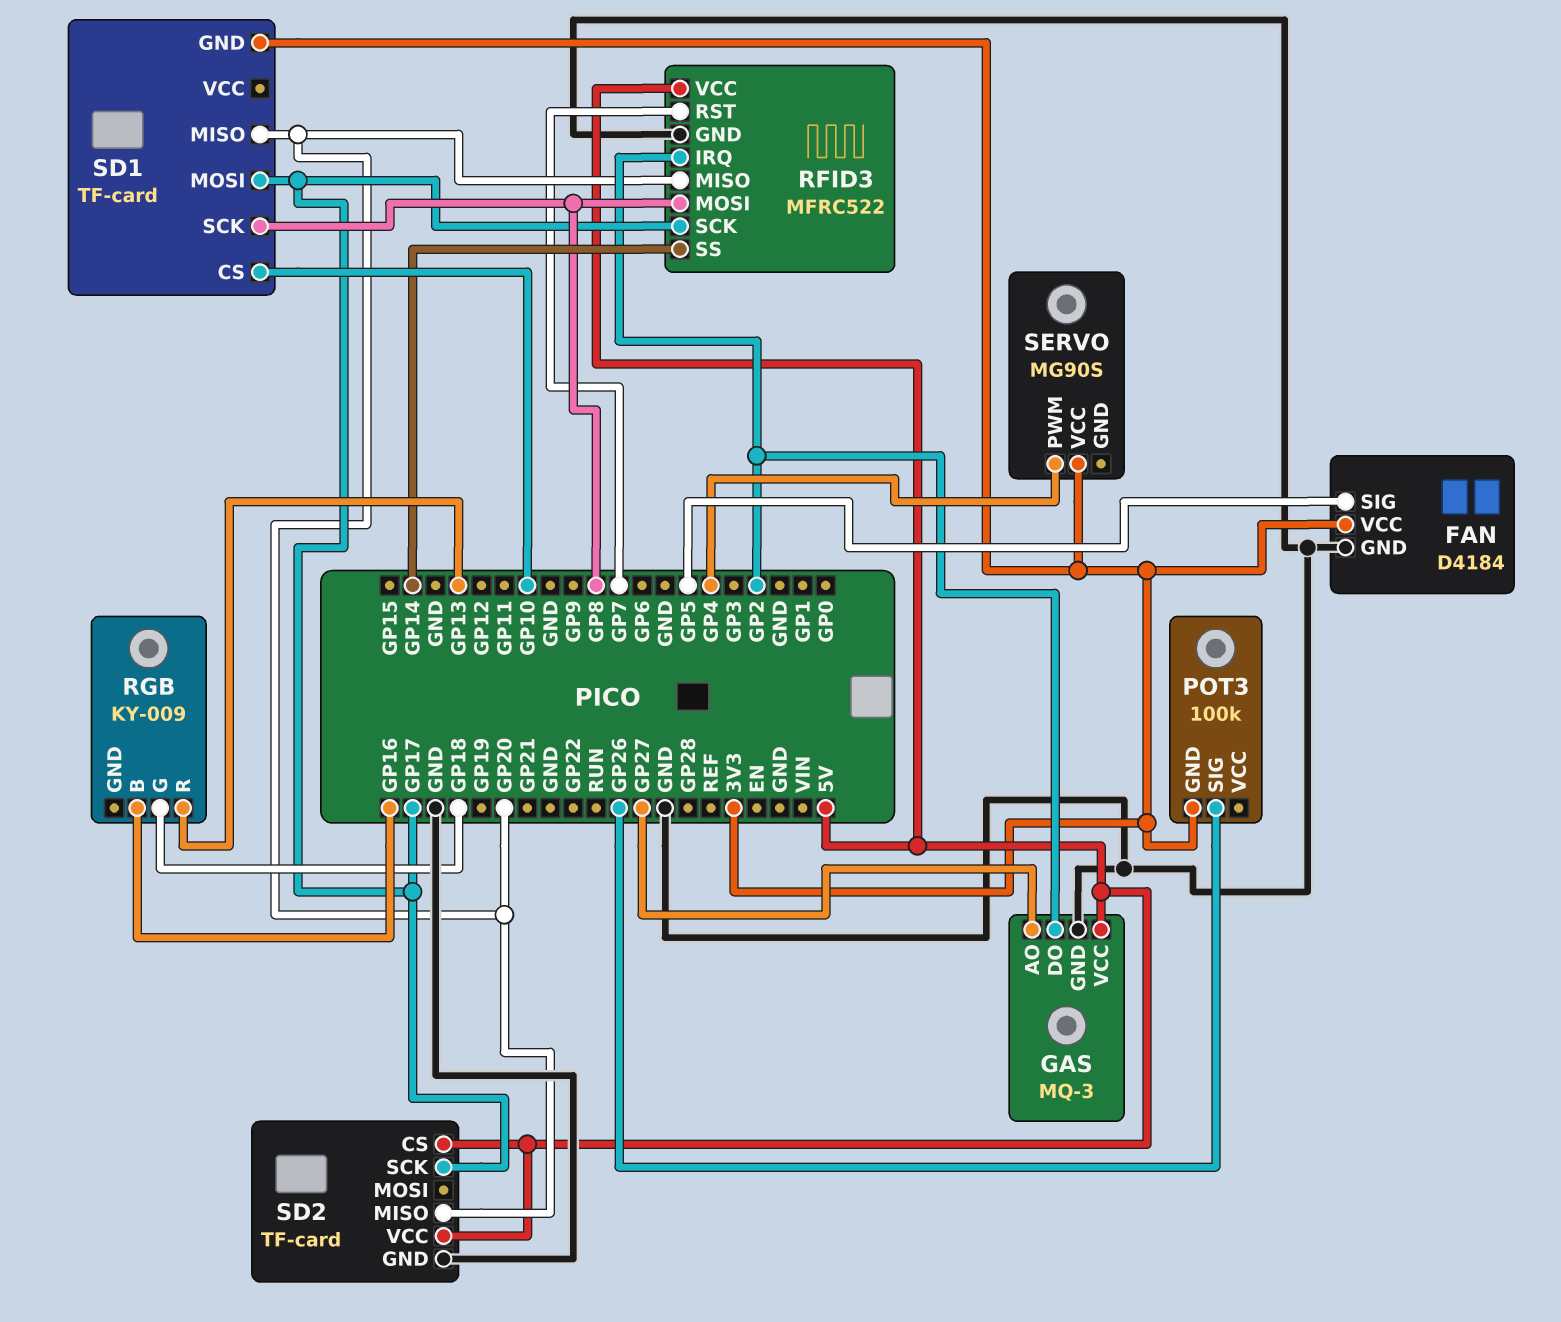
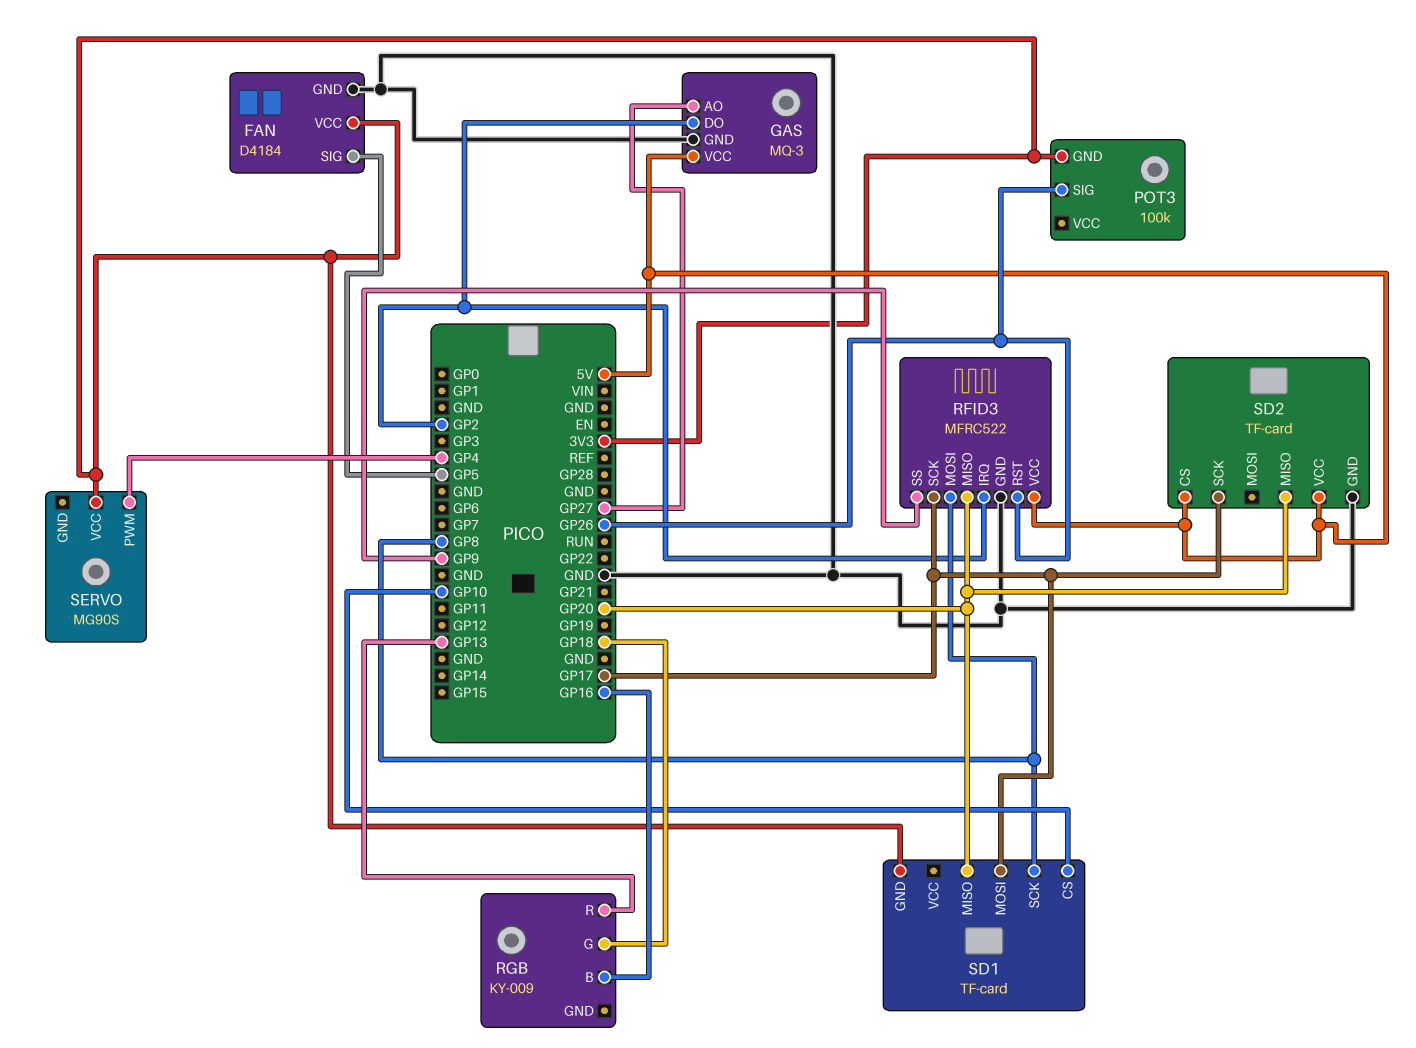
RFID3 pin RST: GP7 -> GP26
RFID3 pin SS: GP14 -> GP9

